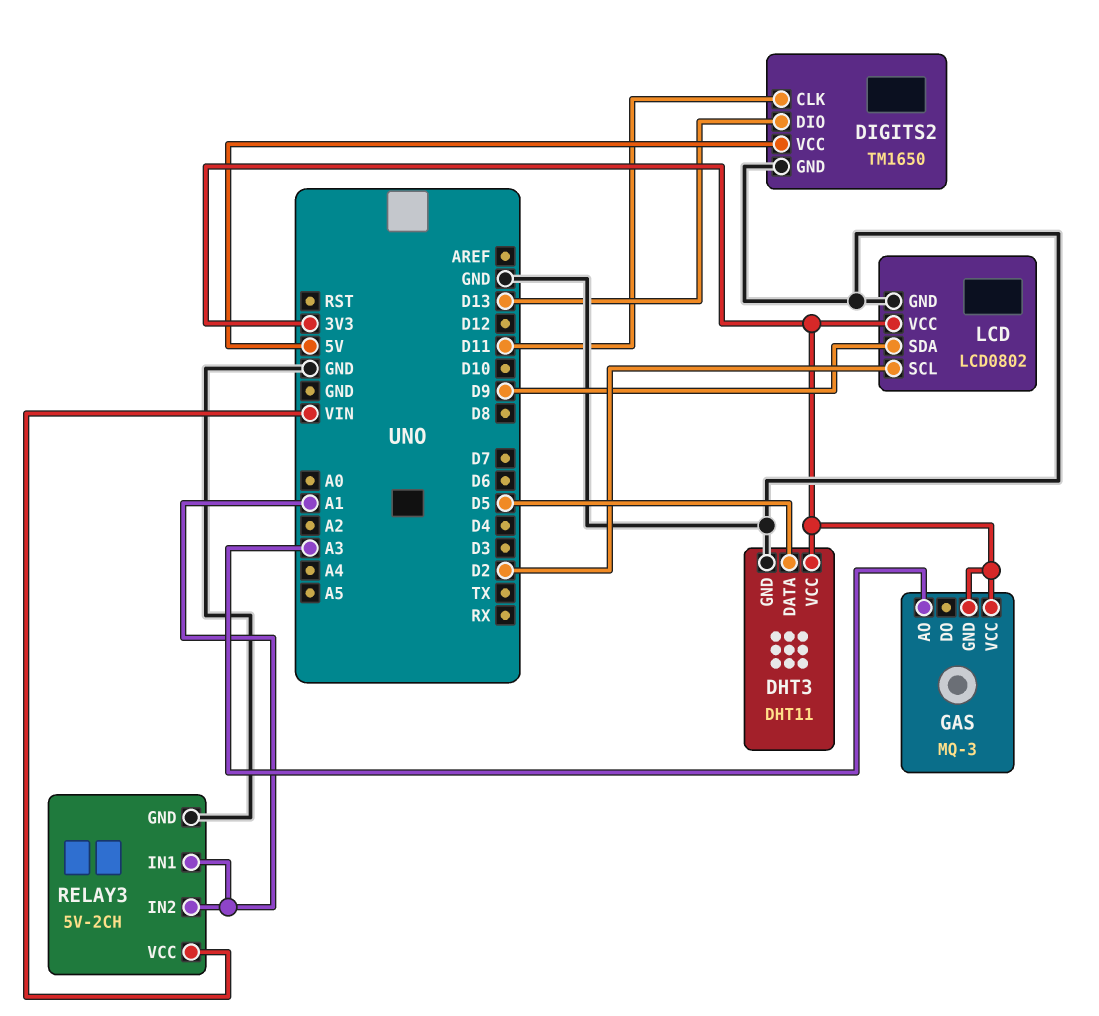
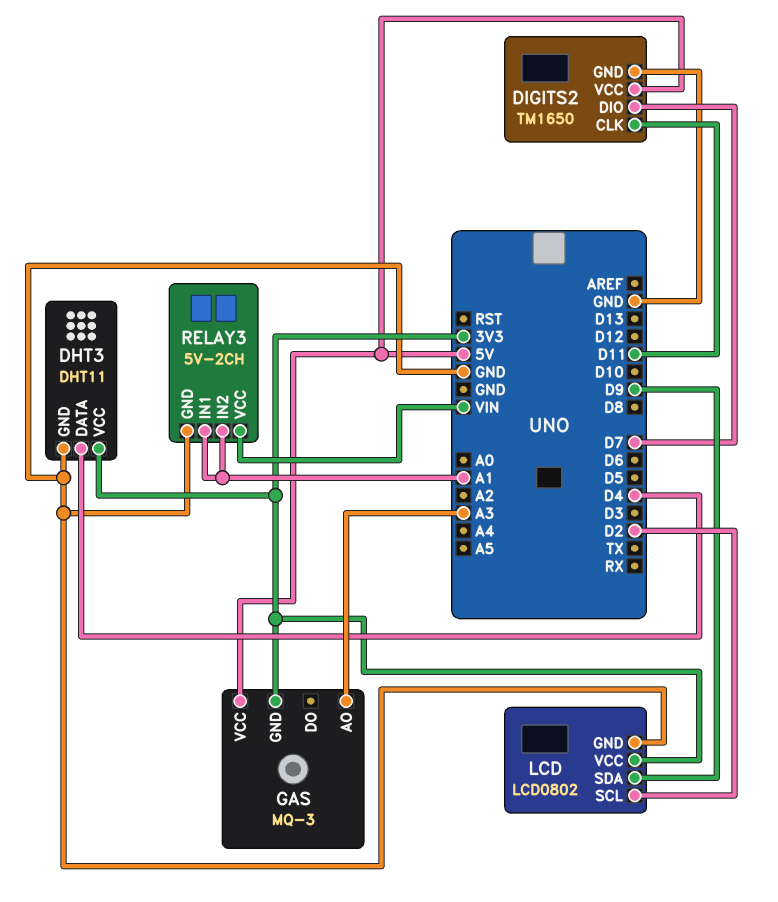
DHT3 pin DATA: D5 -> D4
DIGITS2 pin DIO: D13 -> D7
GAS pin VCC: 3V3 -> 5V

